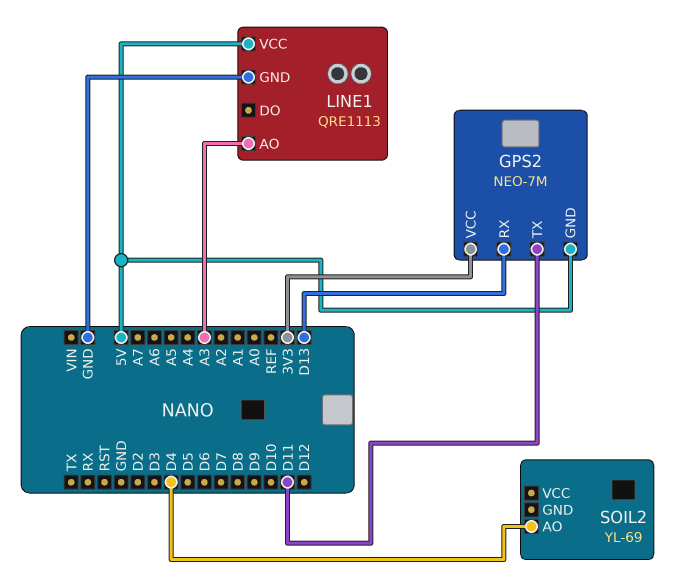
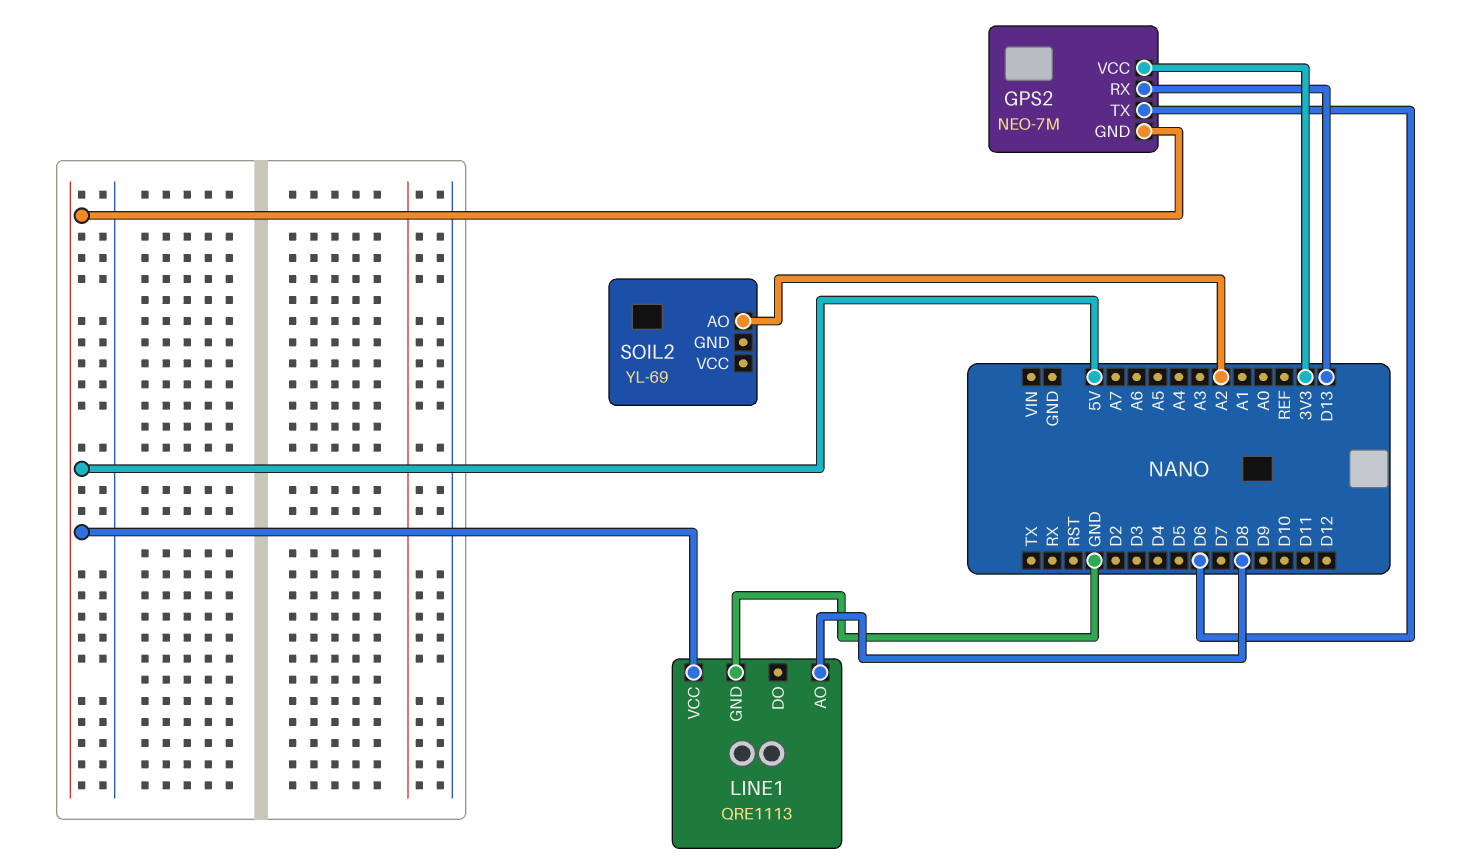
GPS2 pin TX: D11 -> D6
LINE1 pin AO: A3 -> D8
SOIL2 pin AO: D4 -> A2

